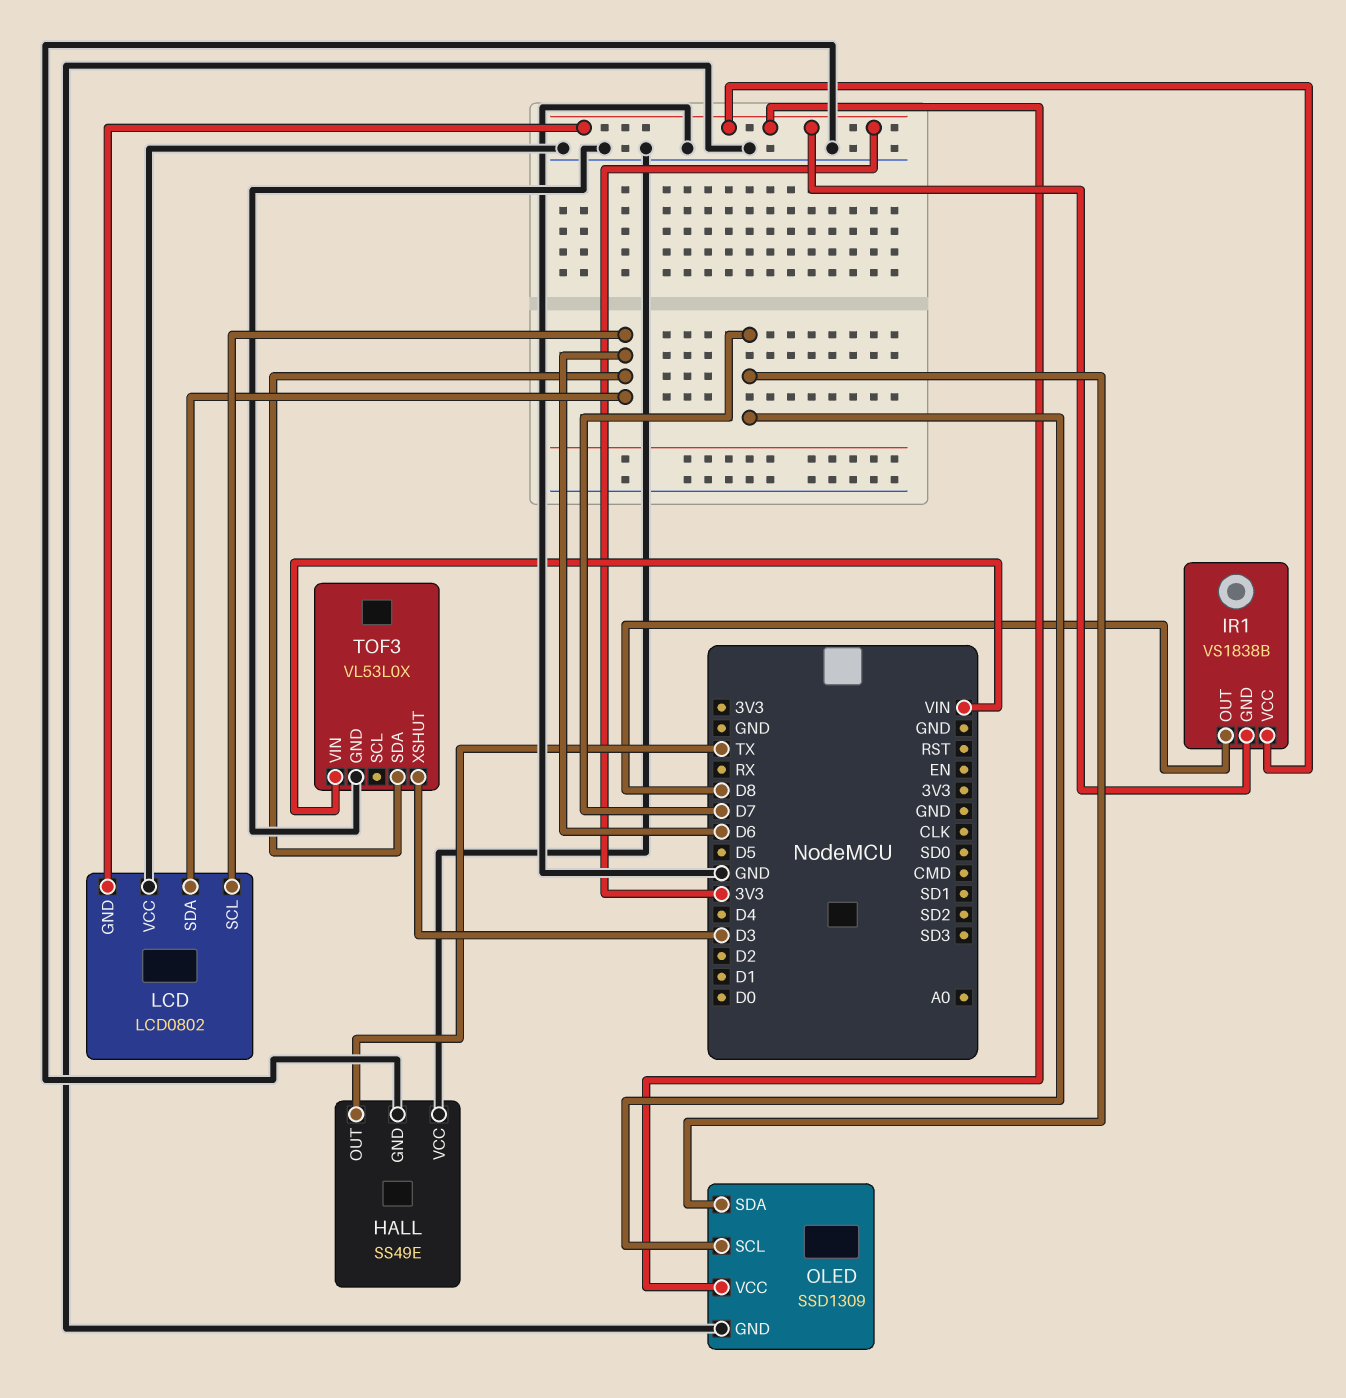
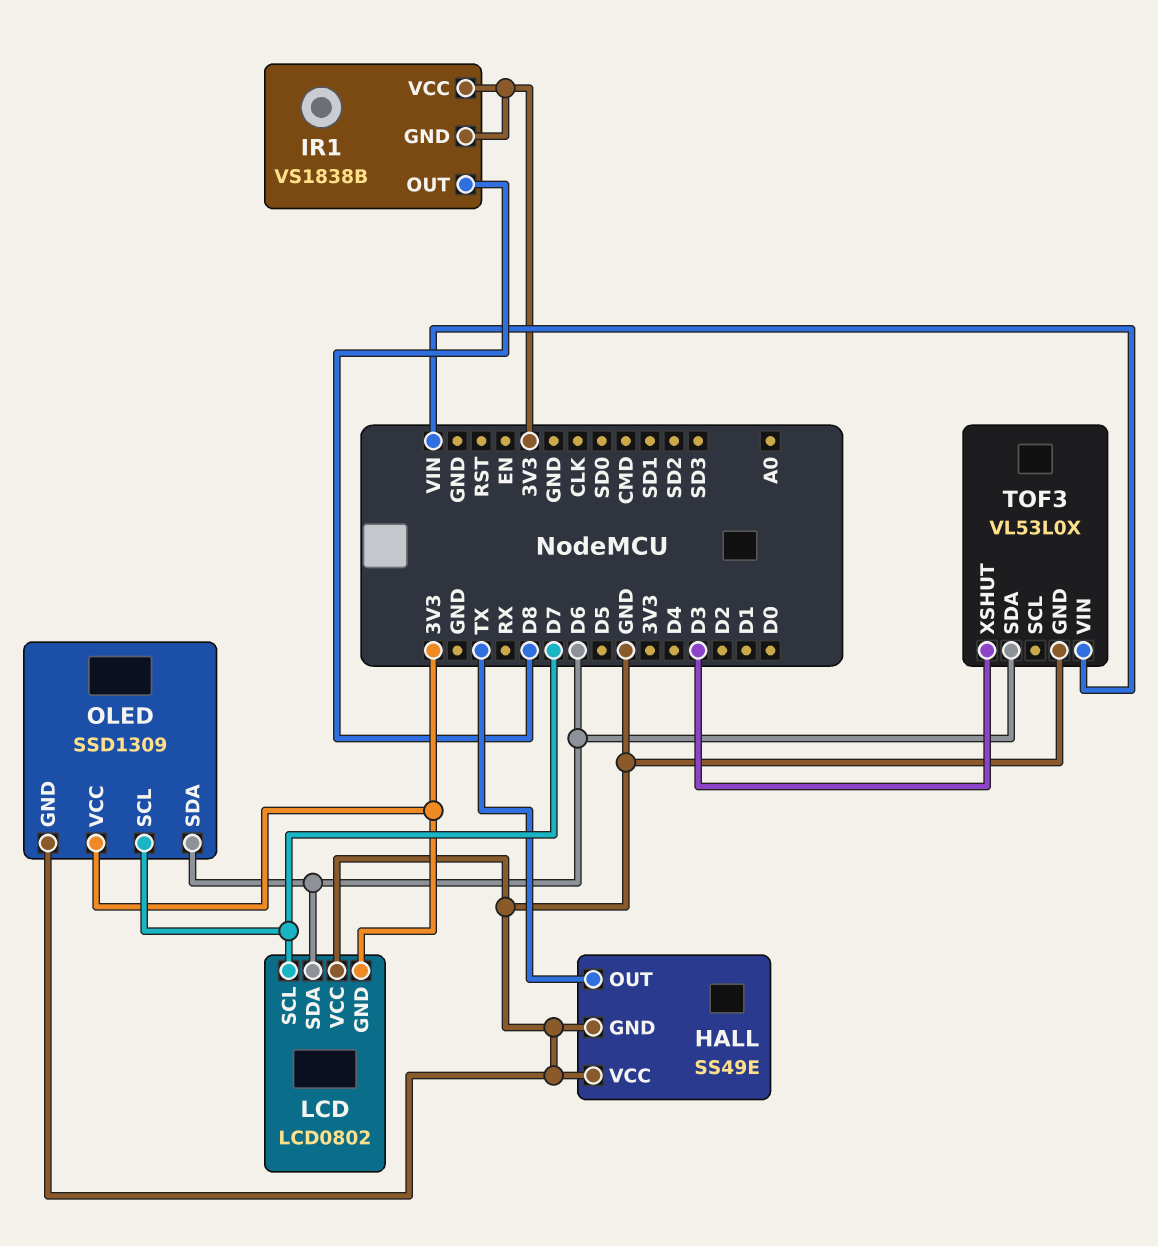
LCD pin SCL: D6 -> D7
OLED pin SDA: D7 -> D6

